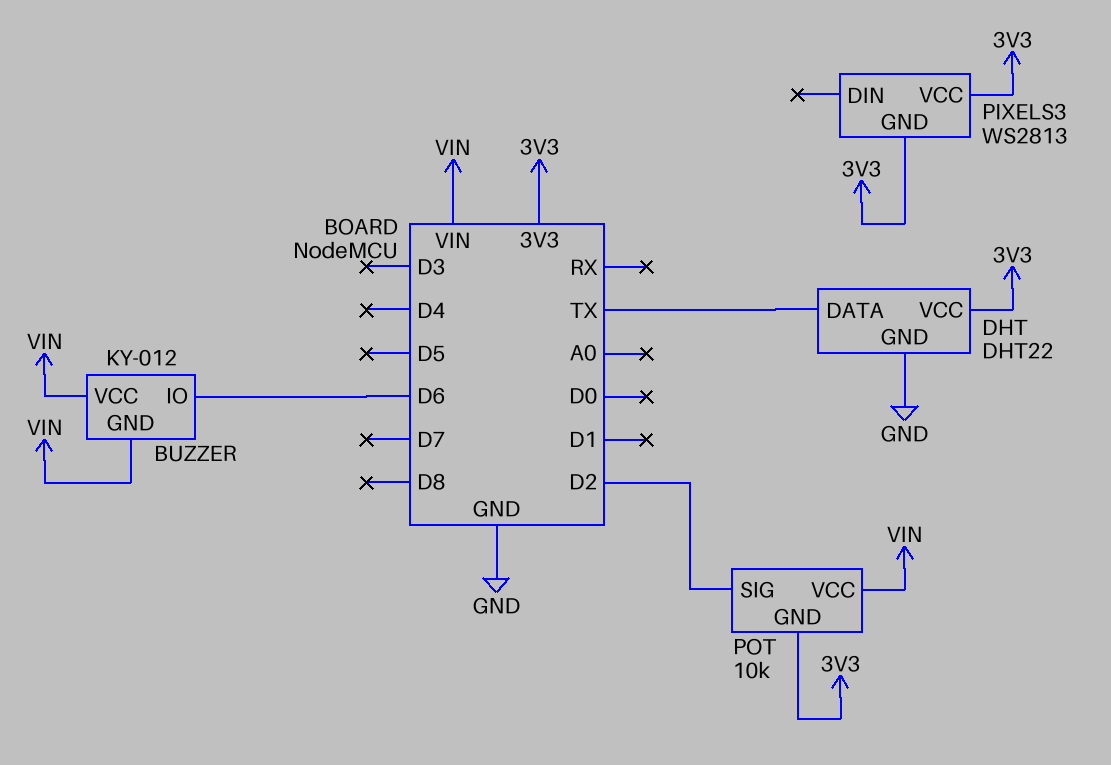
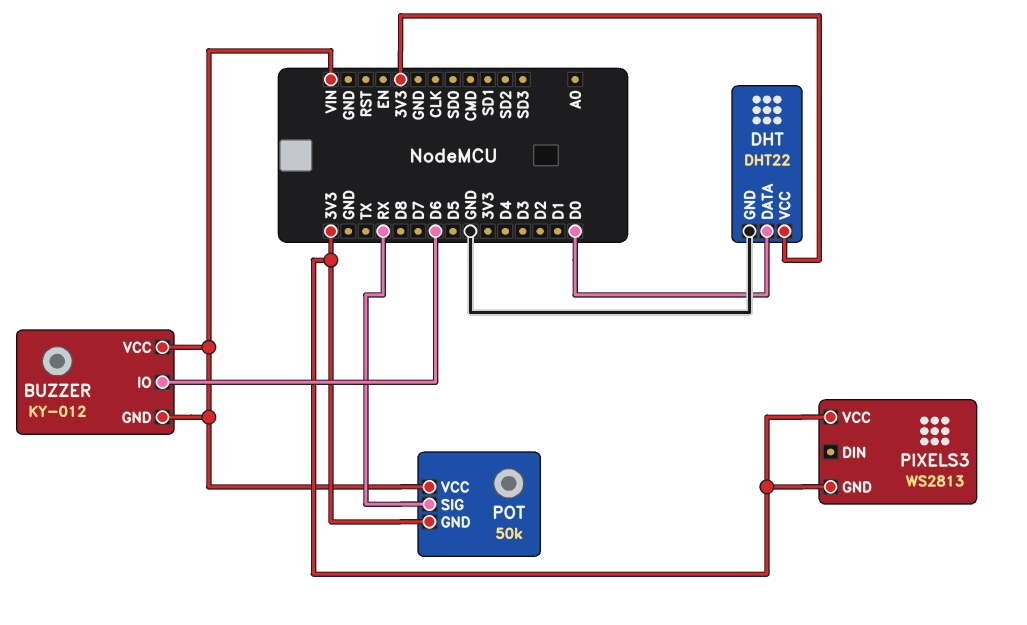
DHT pin DATA: TX -> D0
POT: 10k -> 50k
POT pin SIG: D2 -> RX

